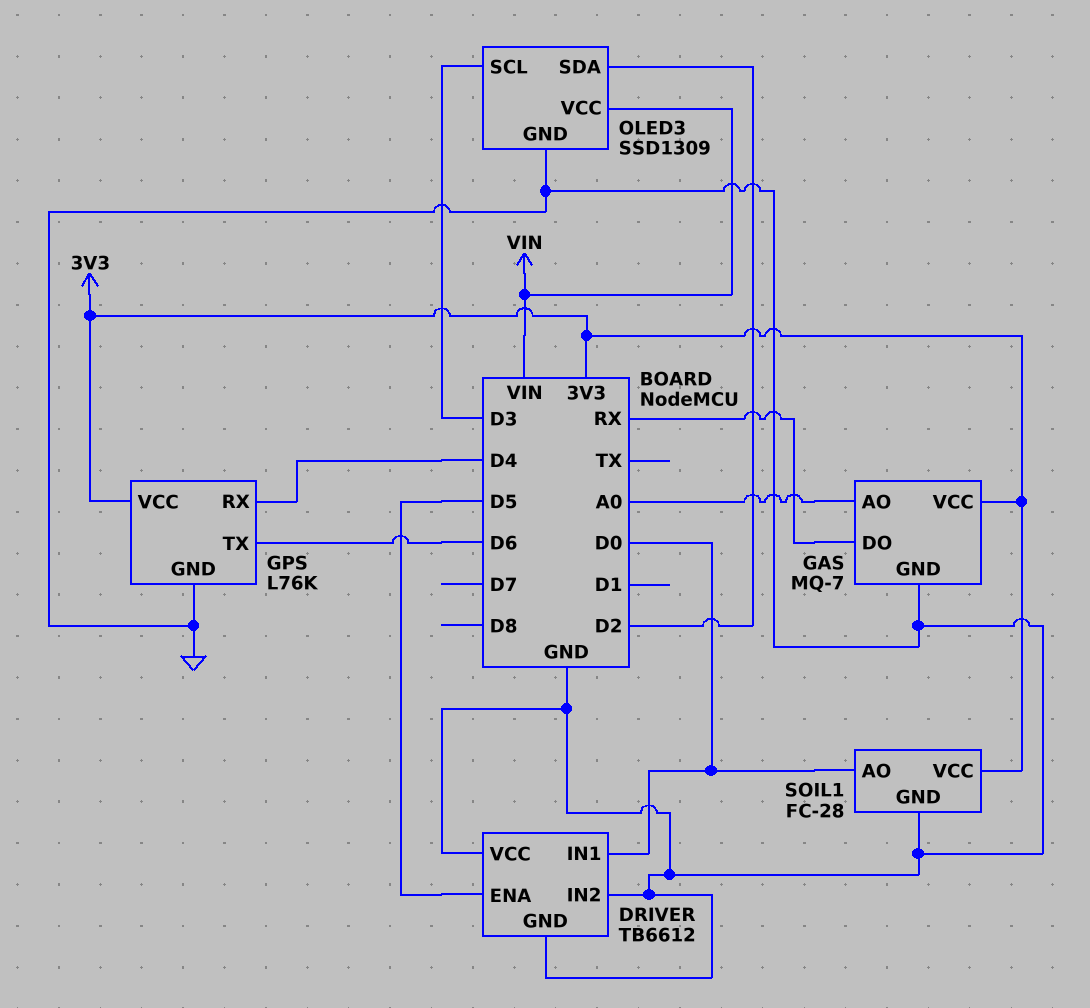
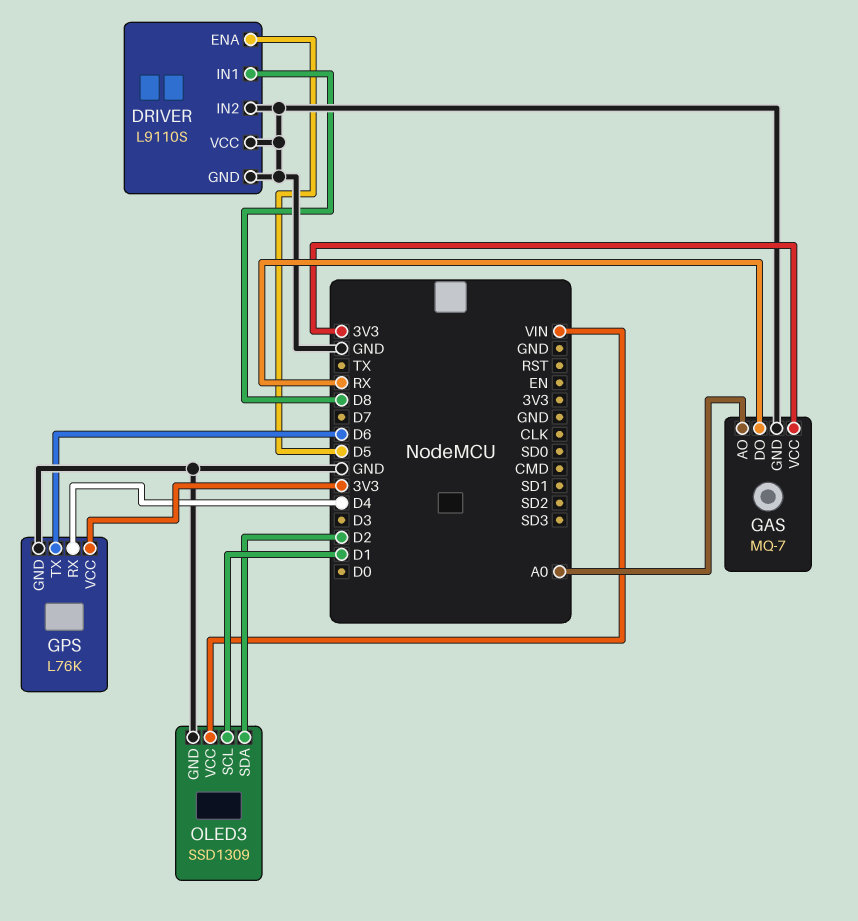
DRIVER: TB6612 -> L9110S
DRIVER pin IN1: D0 -> D8
OLED3 pin SCL: D3 -> D1
SOIL1: FC-28 -> none
SOIL1 pin AO: D0 -> none
SOIL1 pin GND: GND -> none
SOIL1 pin VCC: 3V3 -> none

